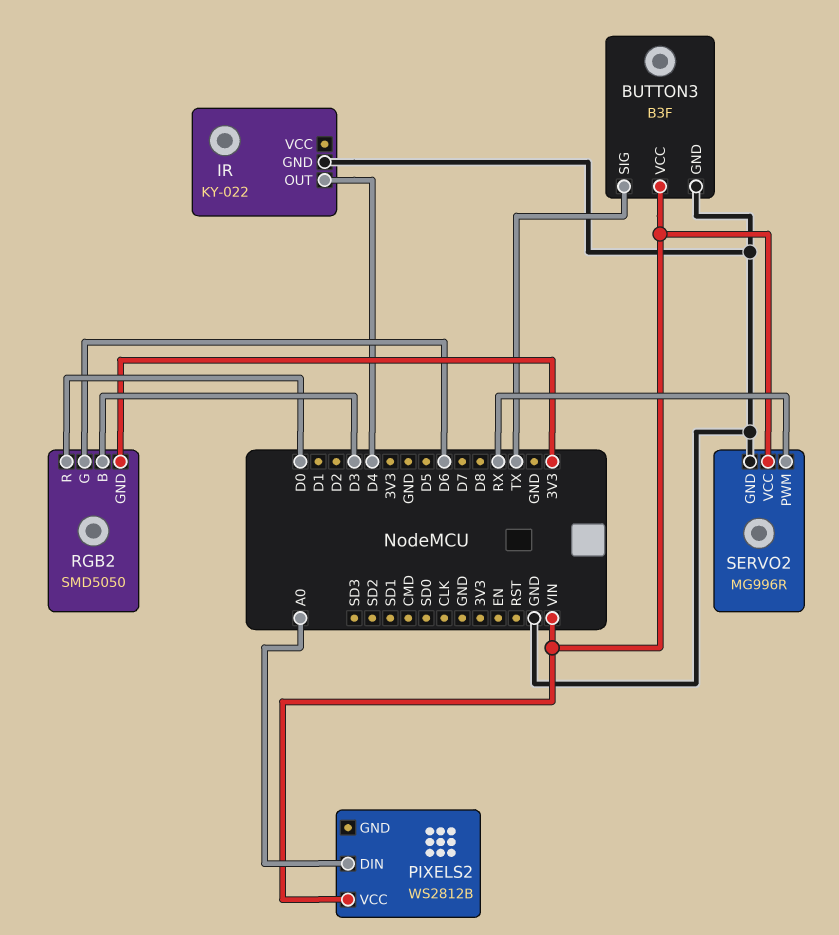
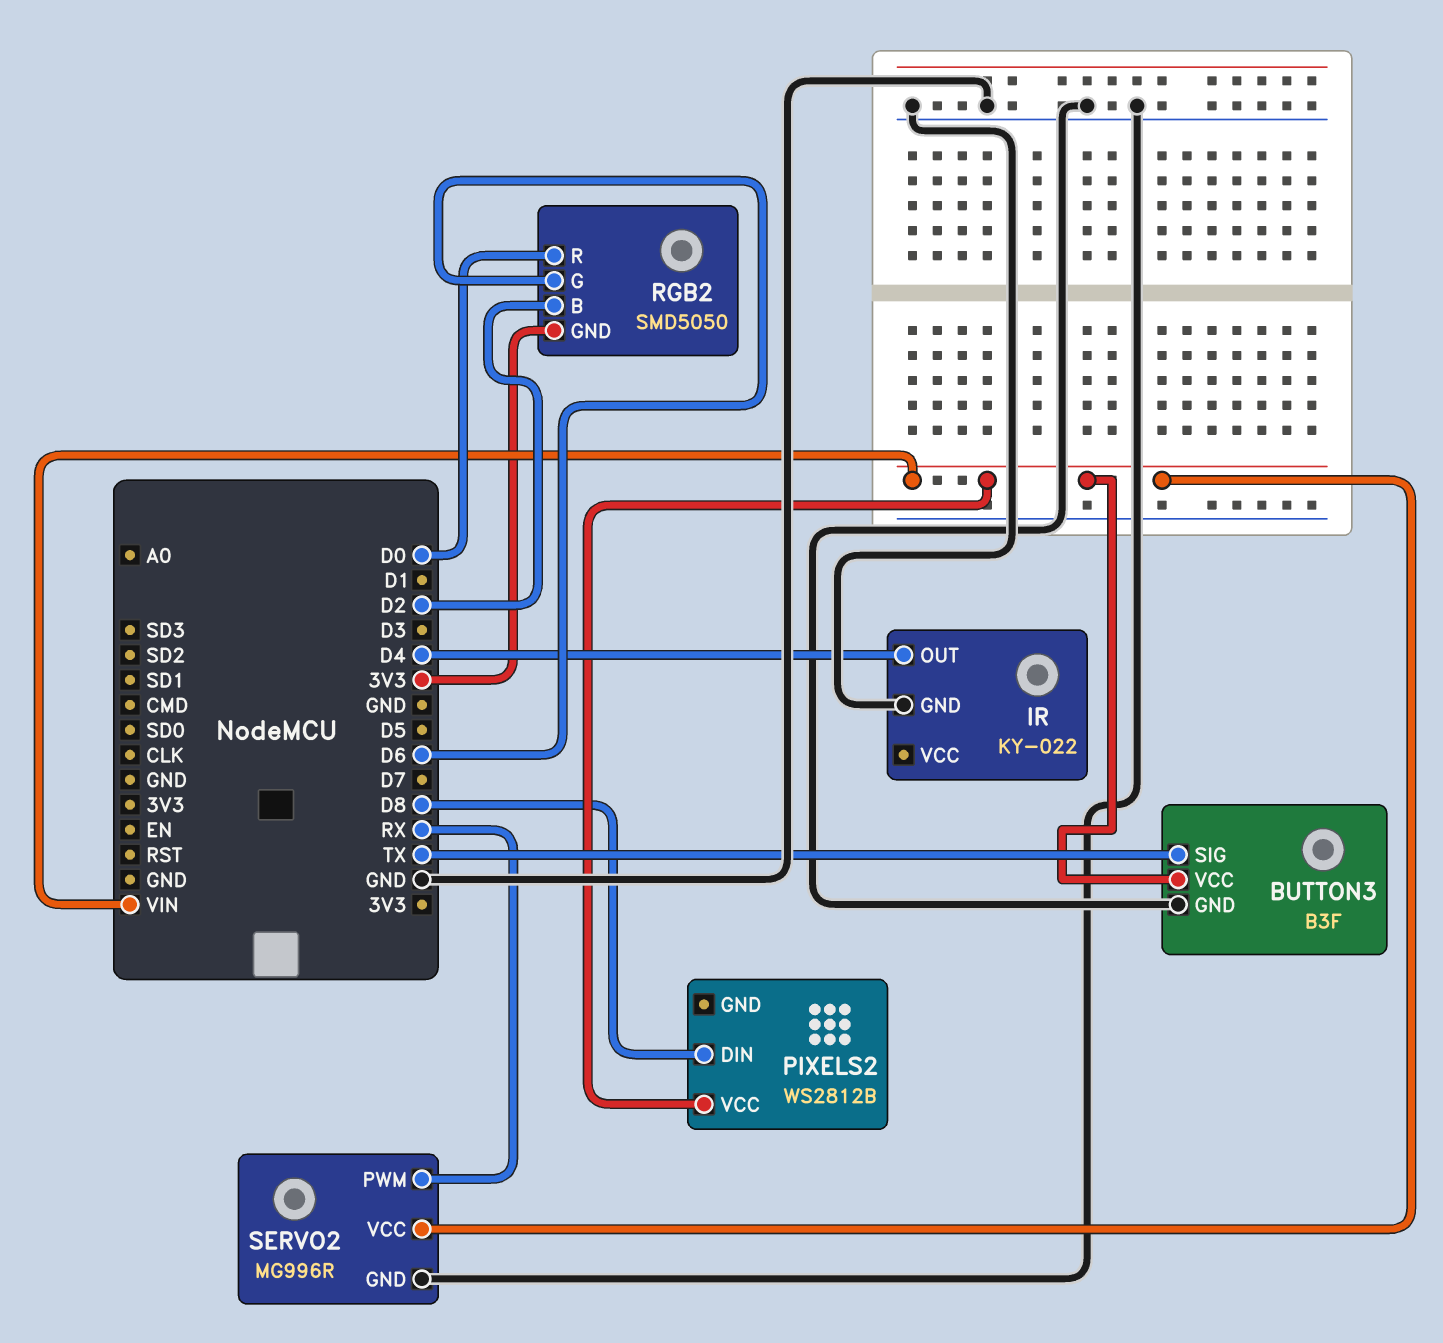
PIXELS2 pin DIN: A0 -> D8
RGB2 pin B: D3 -> D2

